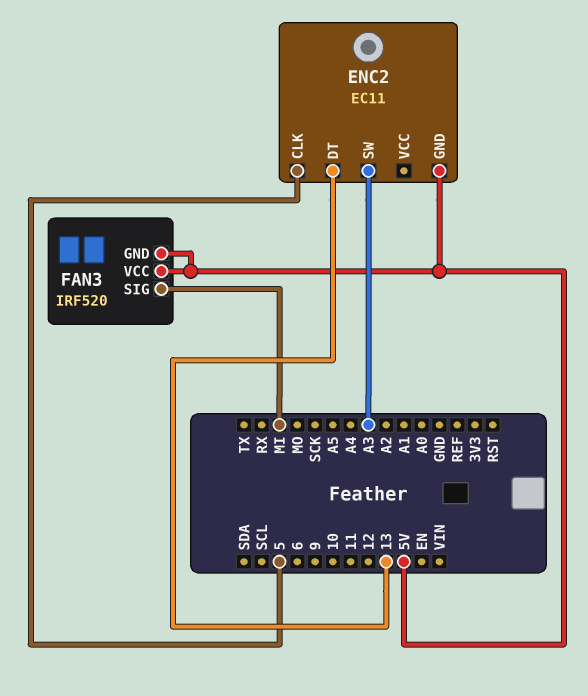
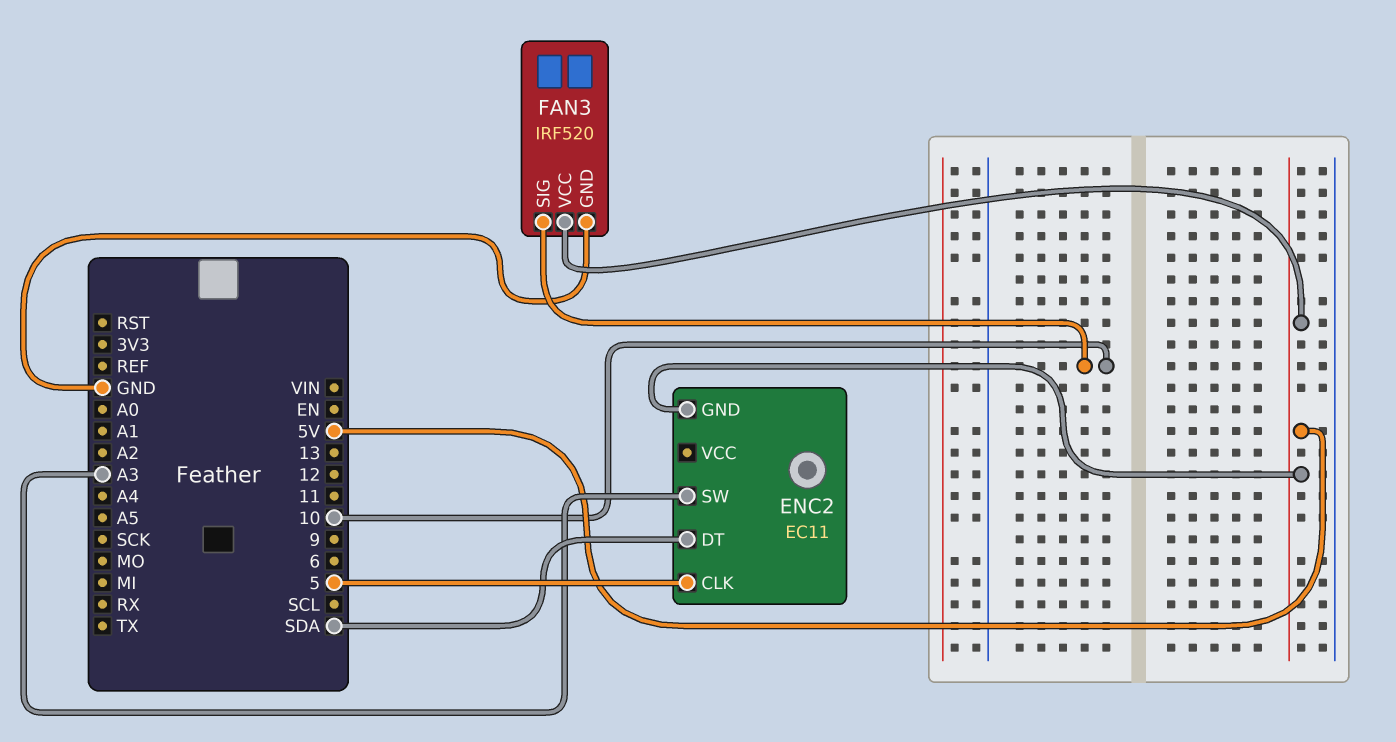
ENC2 pin DT: 13 -> SDA
FAN3 pin GND: 5V -> GND
FAN3 pin SIG: MI -> 10

